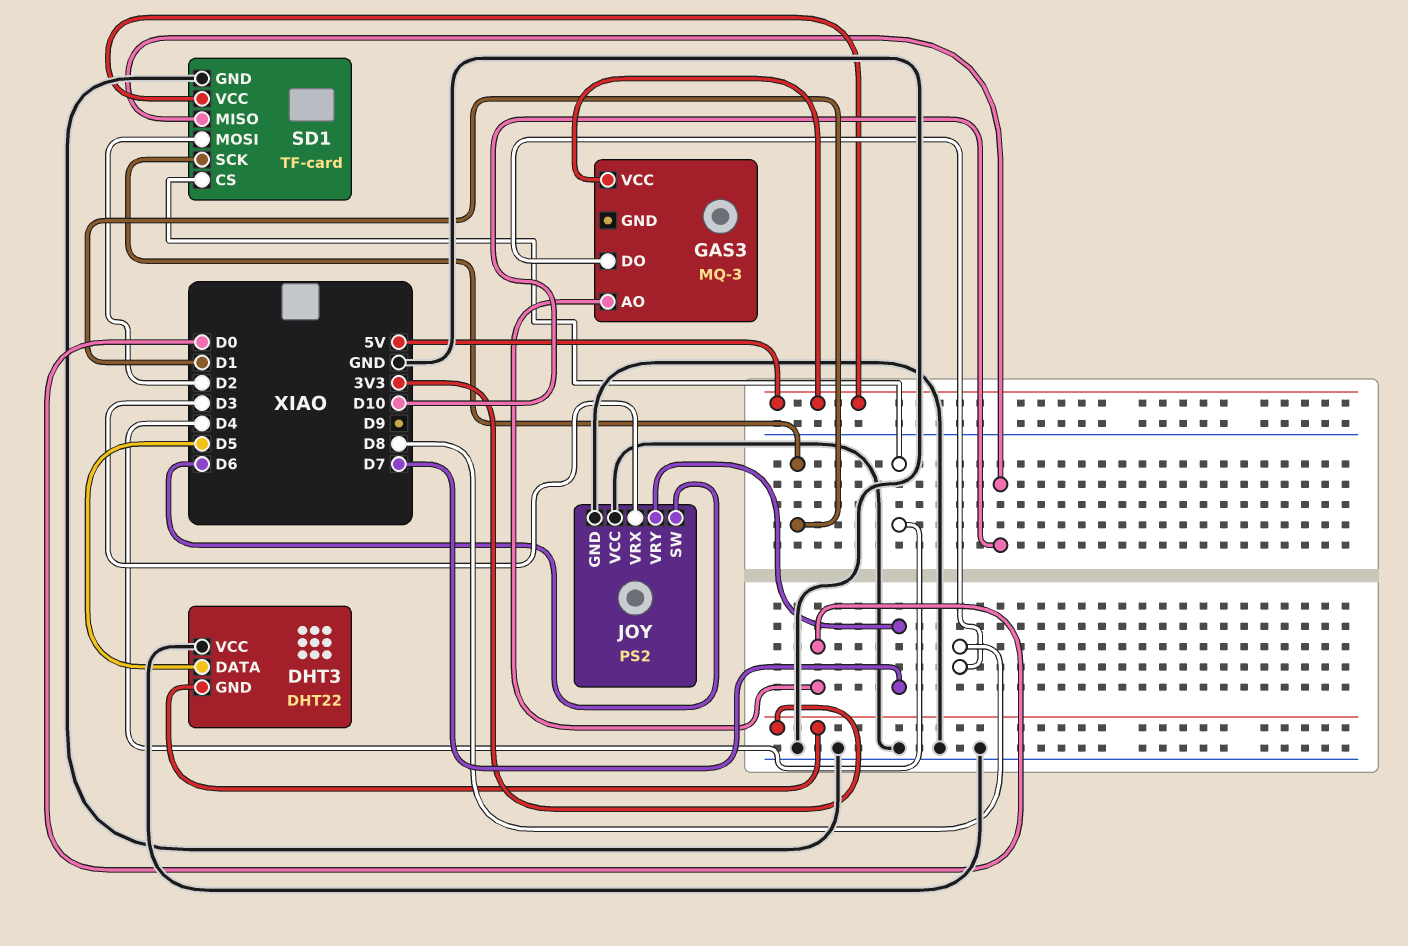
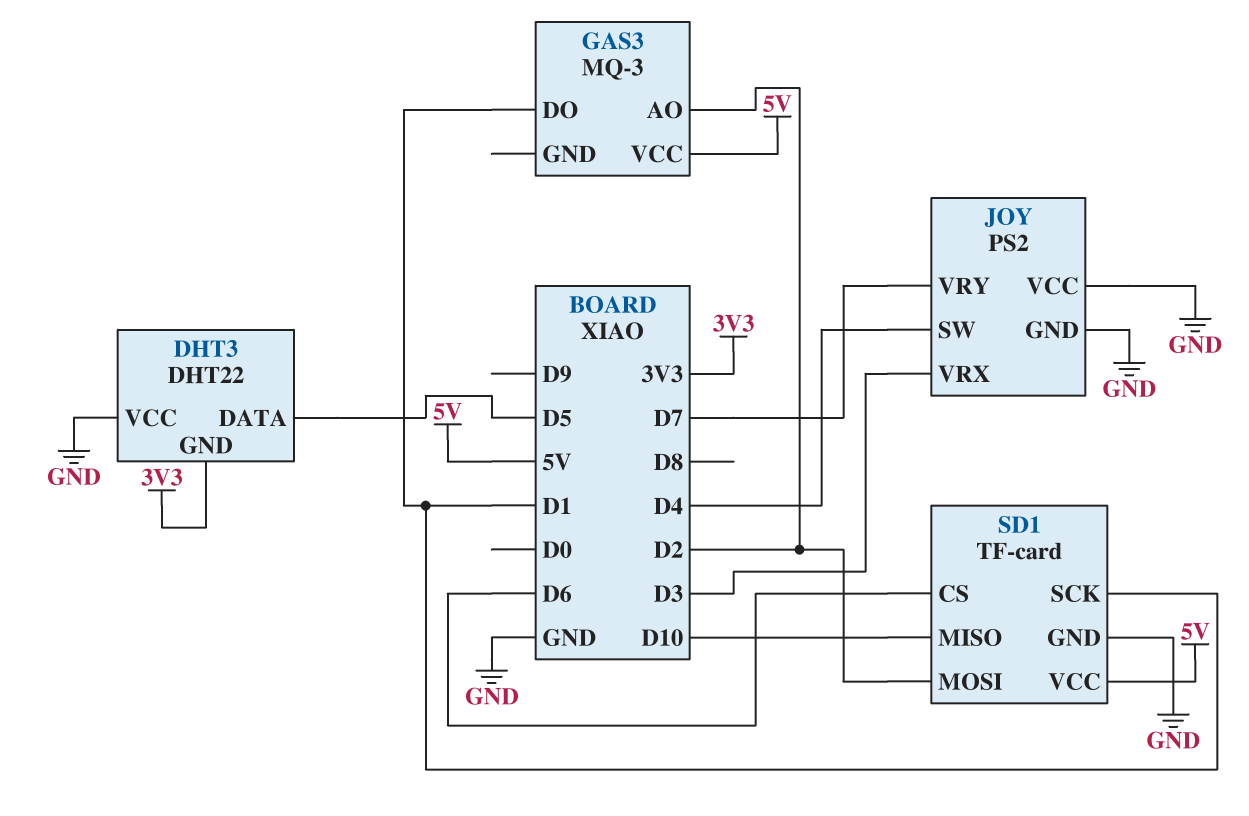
GAS3 pin AO: D0 -> D2
GAS3 pin DO: D8 -> D1
JOY pin SW: D6 -> D4
SD1 pin CS: D4 -> D6

